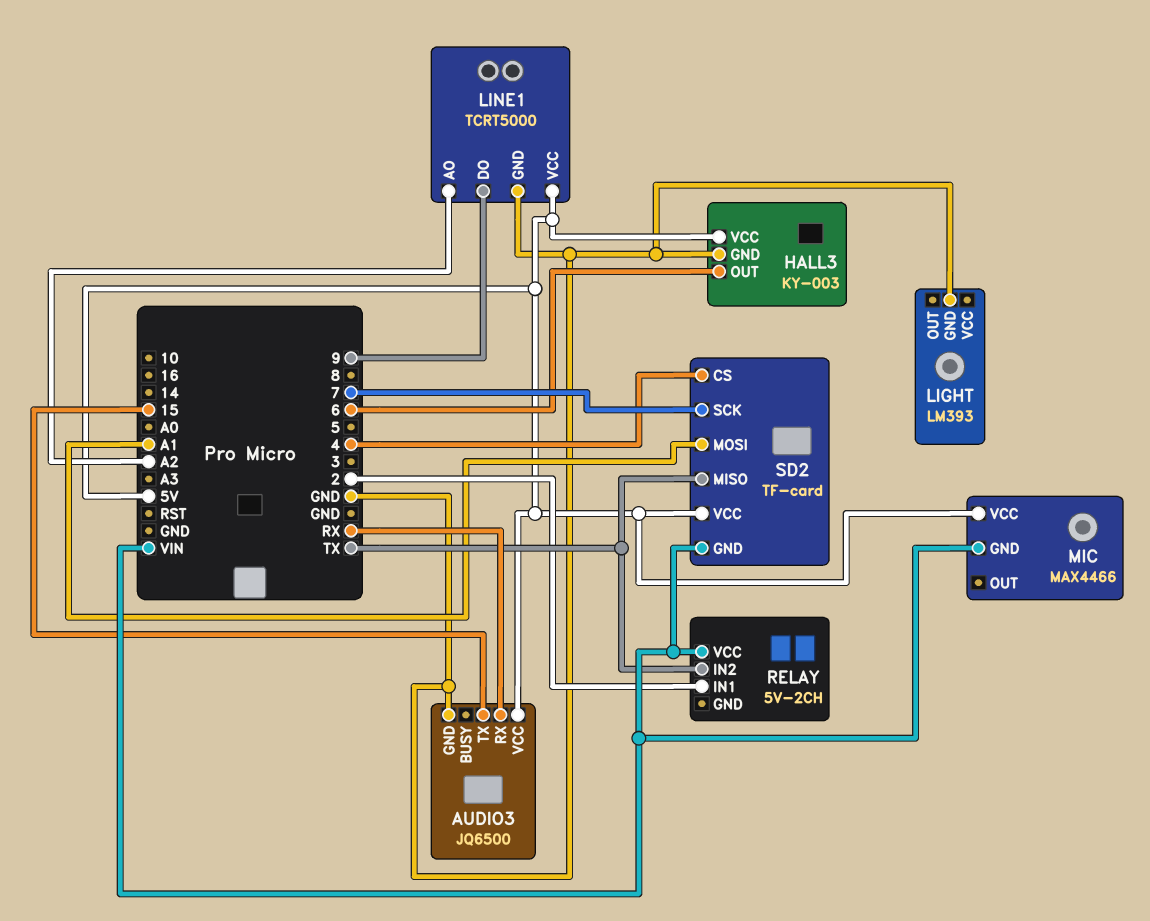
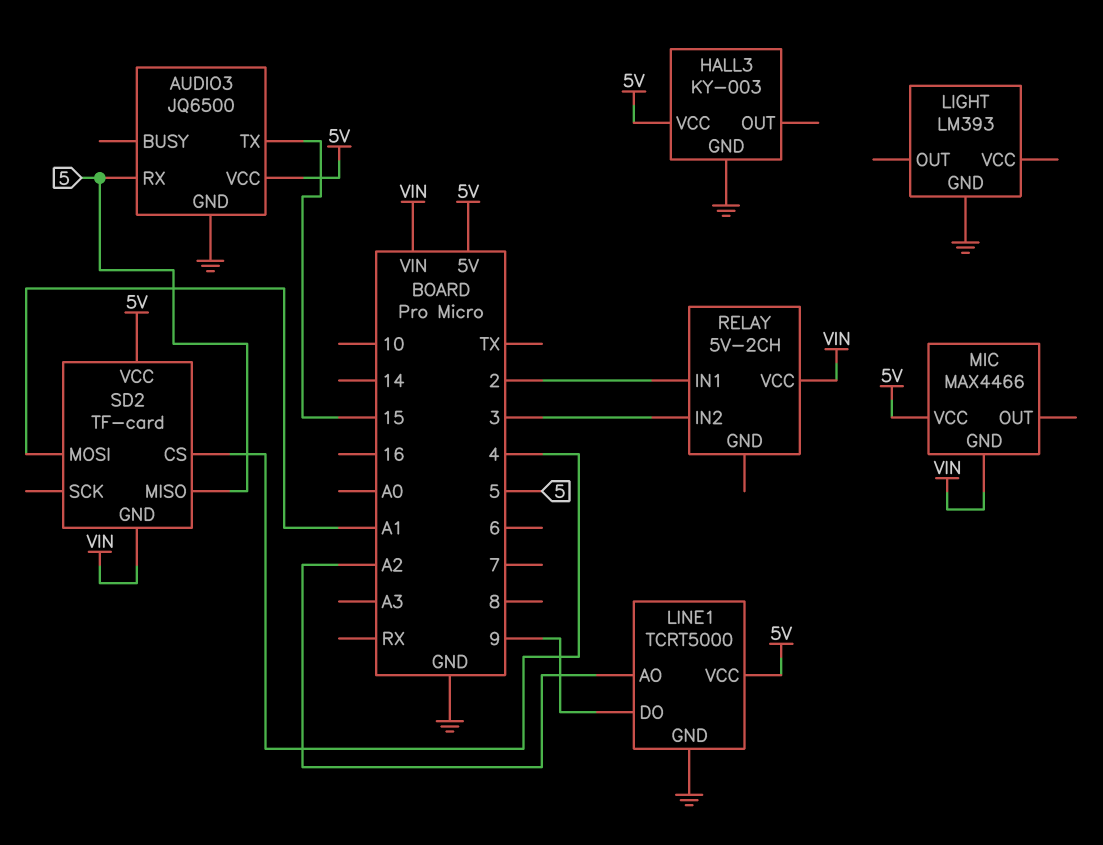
AUDIO3 pin RX: RX -> 5
HALL3 pin OUT: 6 -> none
RELAY pin IN2: TX -> 3
SD2 pin MISO: TX -> 5
SD2 pin SCK: 7 -> none

